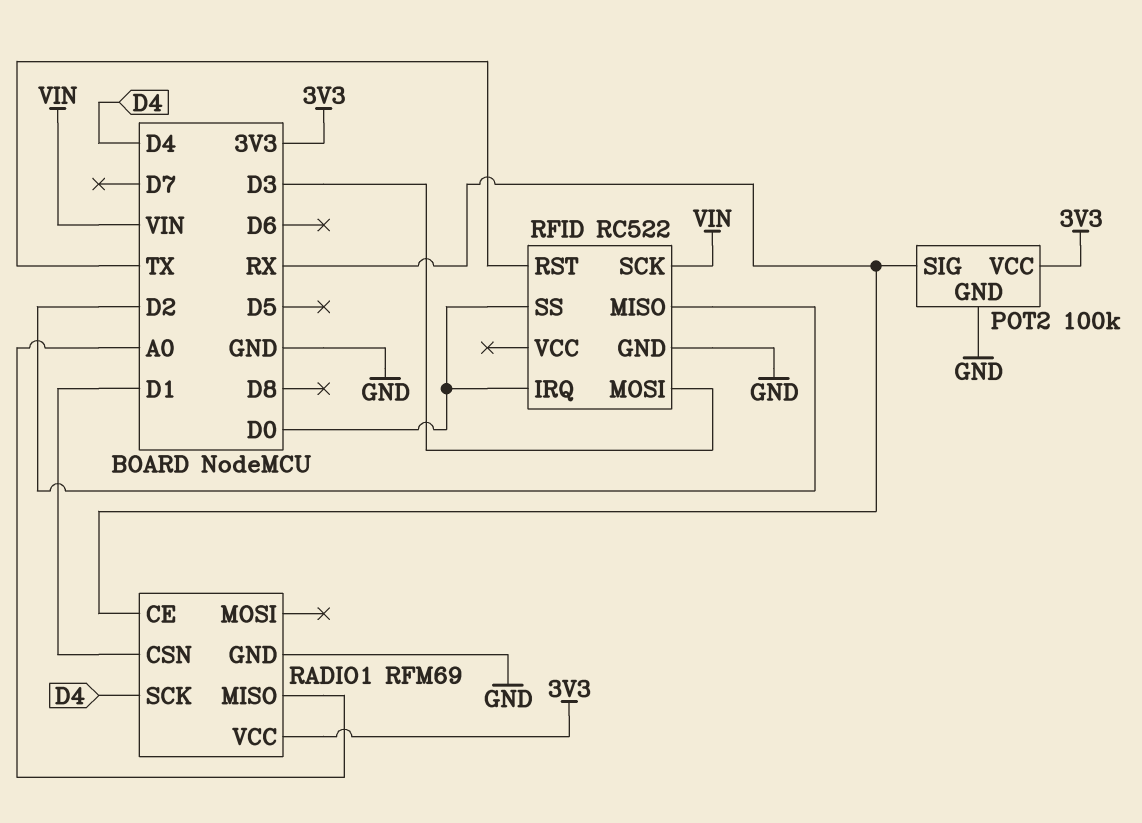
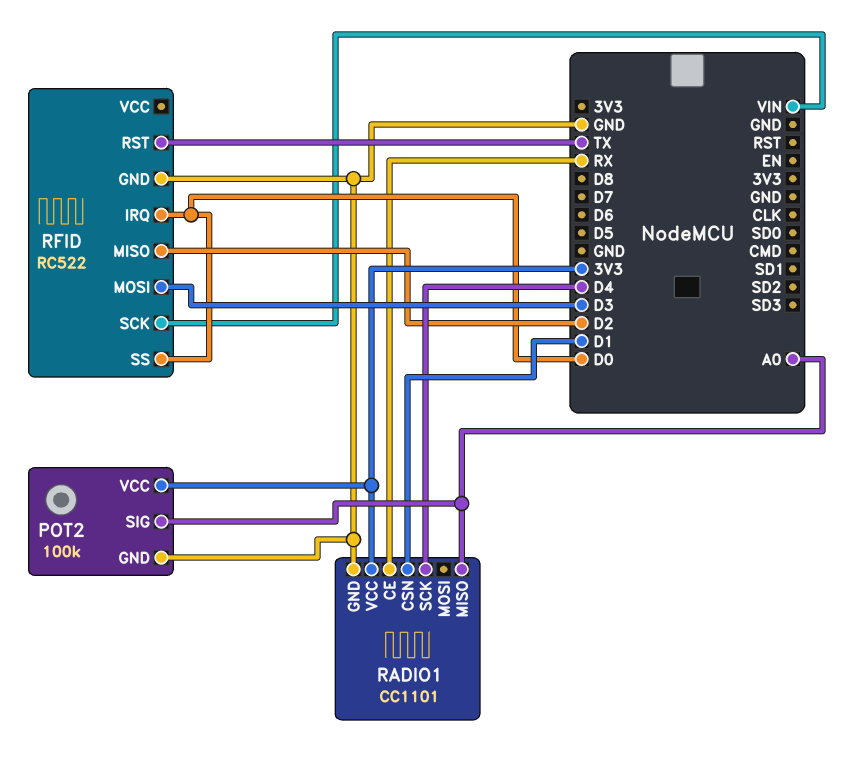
POT2 pin SIG: RX -> A0
RADIO1: RFM69 -> CC1101

